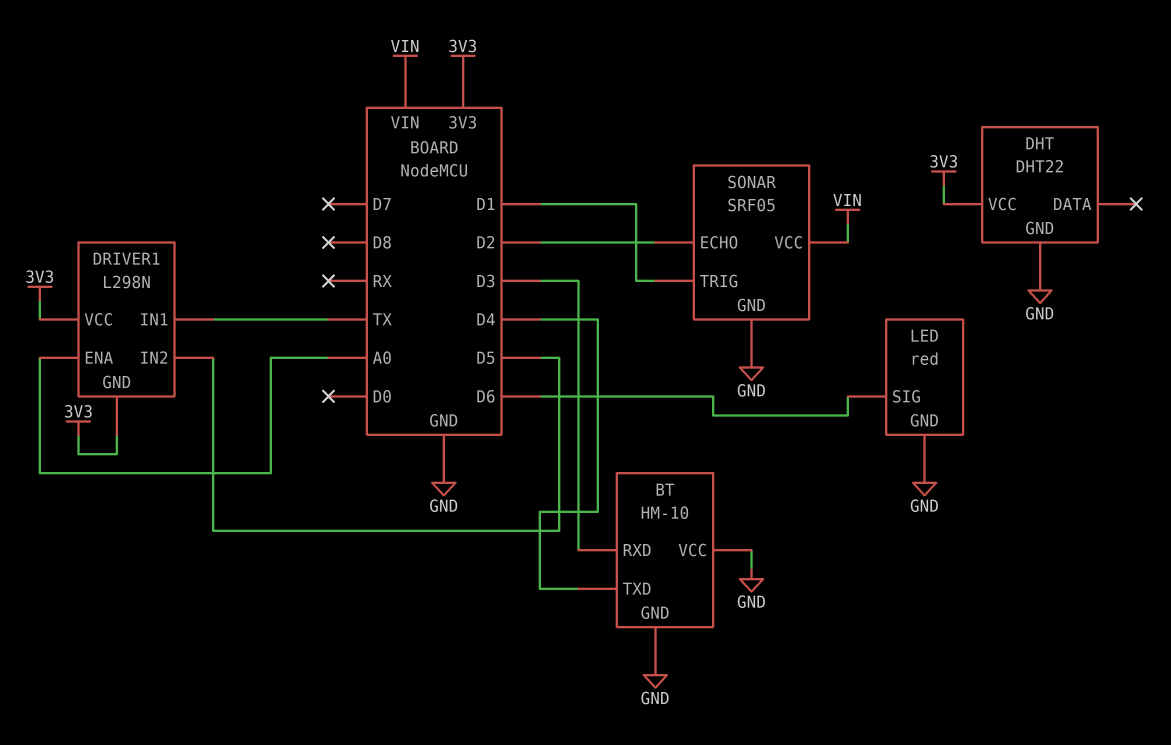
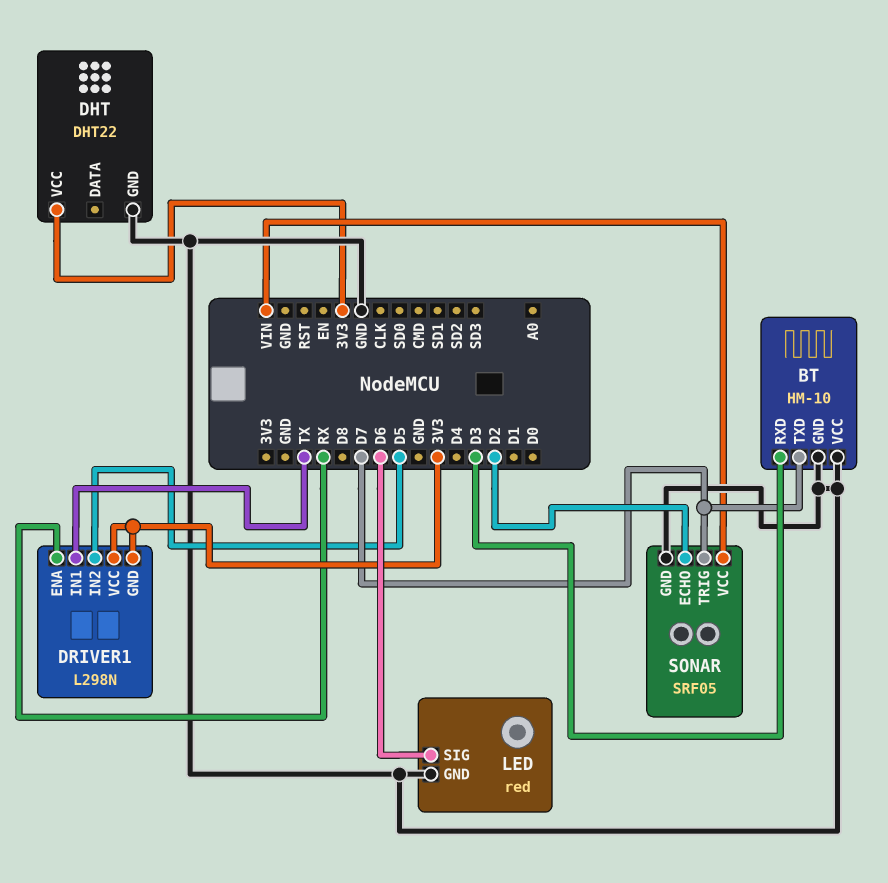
BT pin TXD: D4 -> D7
DRIVER1 pin ENA: A0 -> RX
SONAR pin TRIG: D1 -> D7

